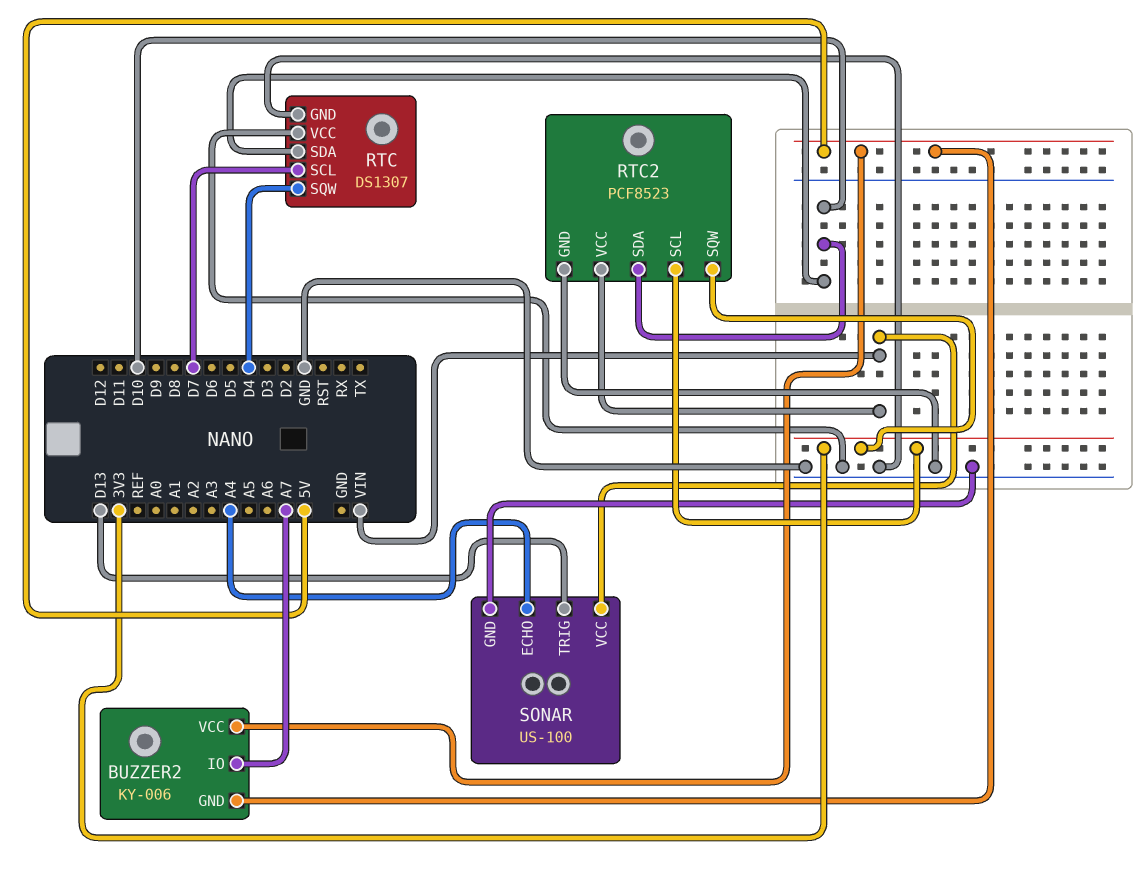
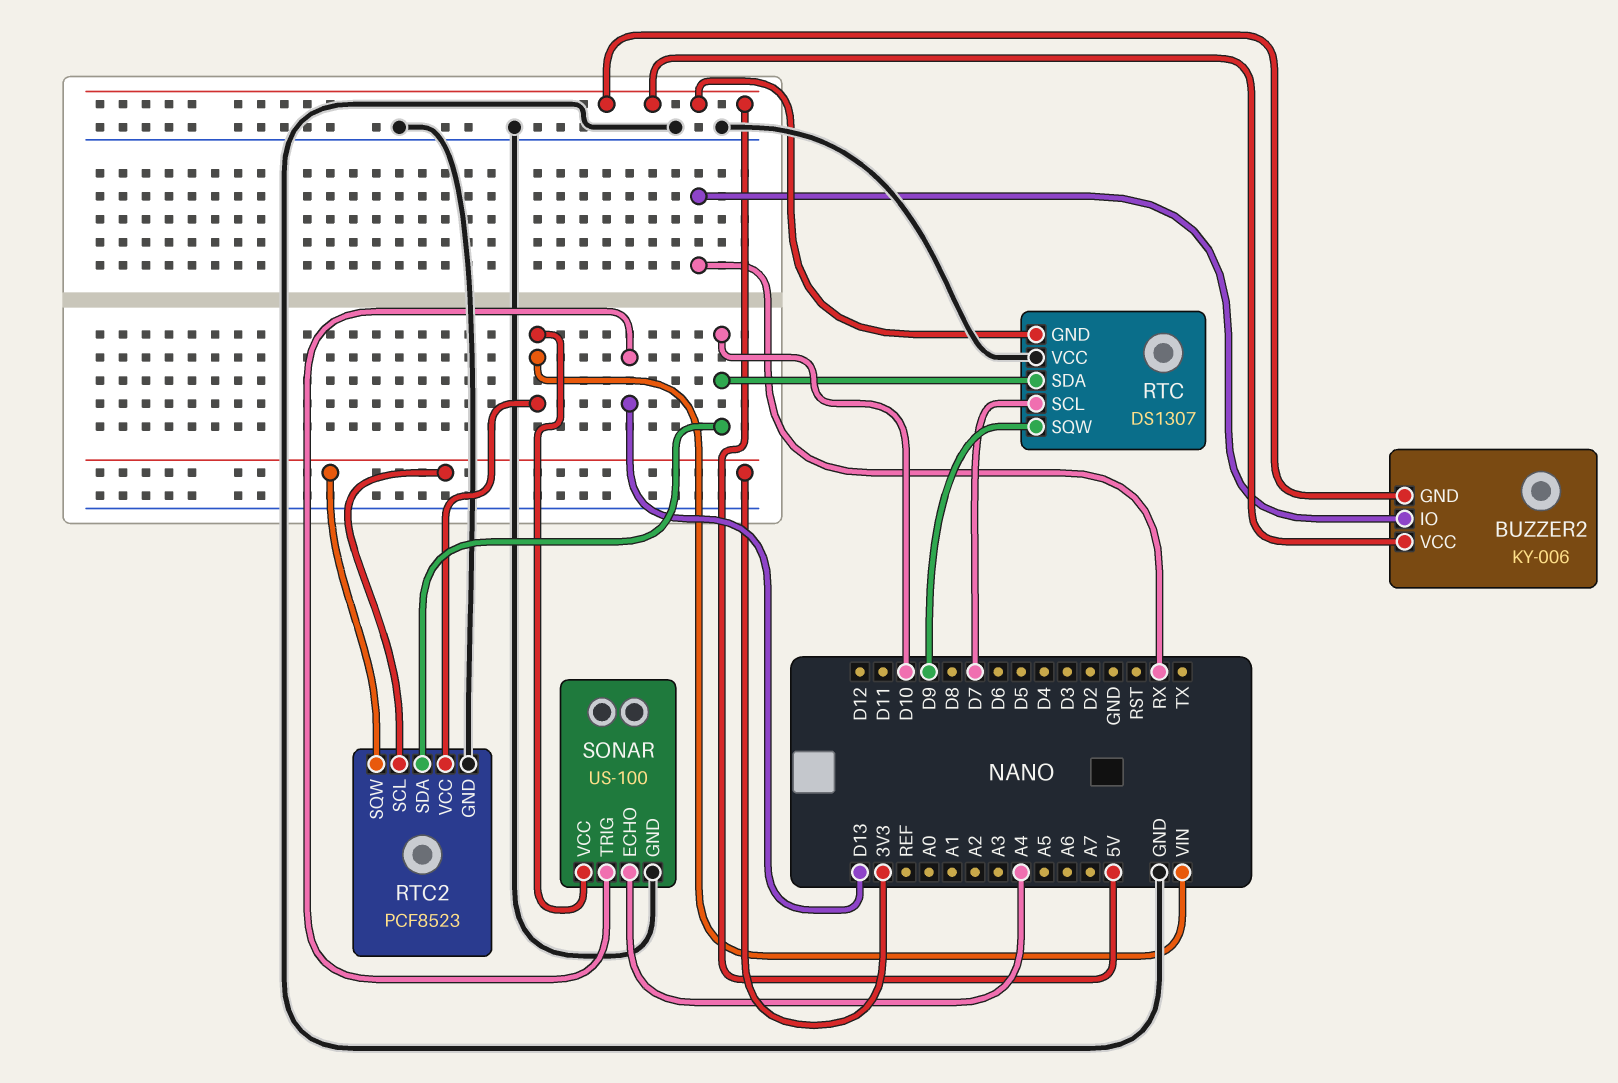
BUZZER2 pin IO: A7 -> RX
RTC pin GND: GND -> 5V
RTC pin SQW: D4 -> D9

